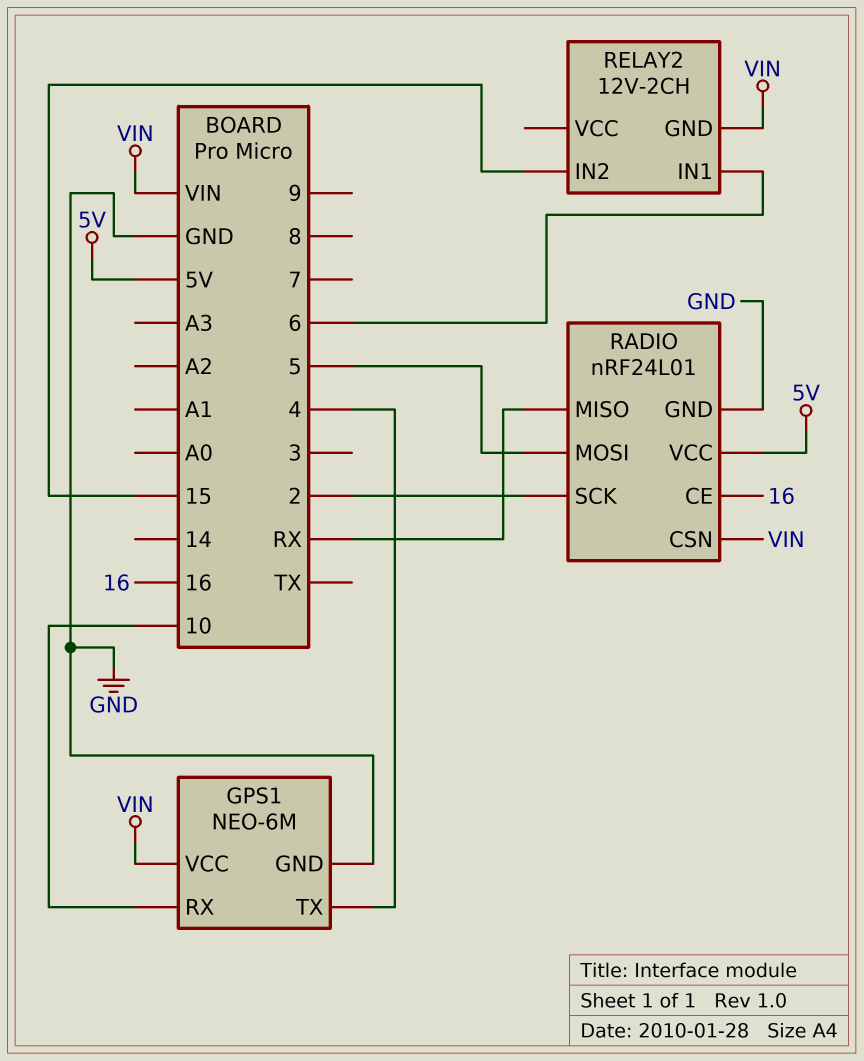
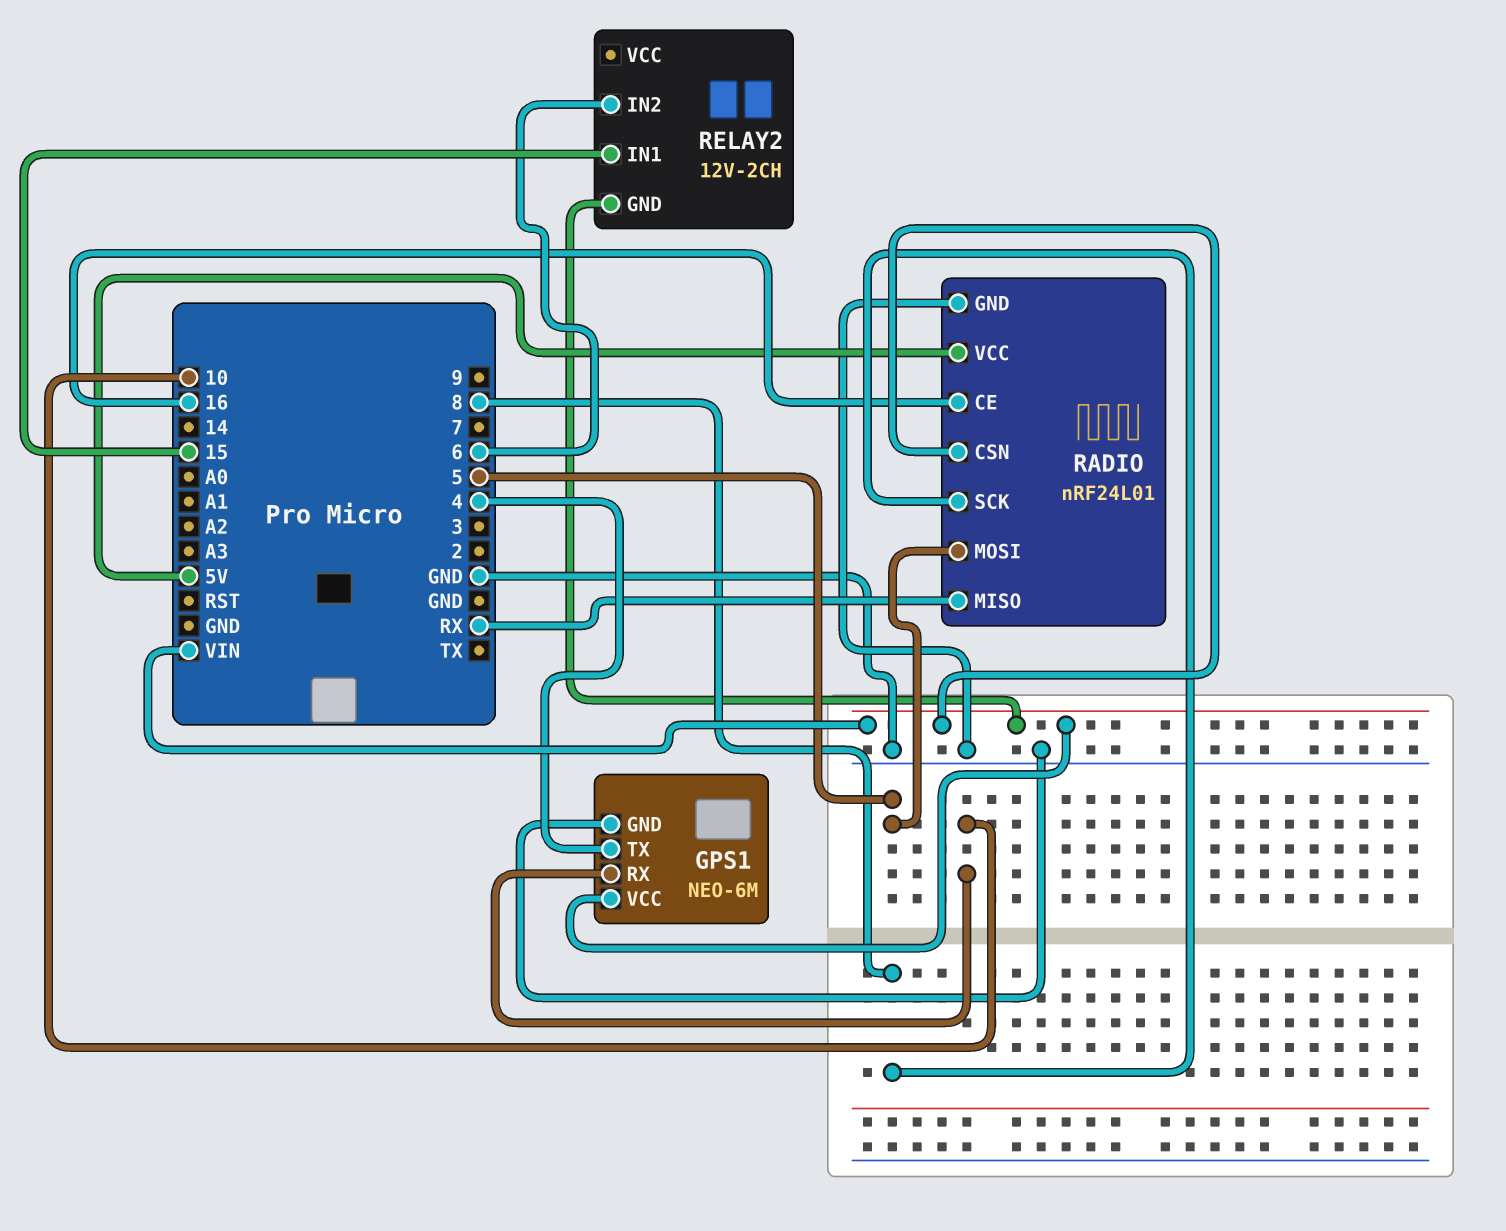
RADIO pin SCK: 2 -> 8
RELAY2 pin IN1: 6 -> 15
RELAY2 pin IN2: 15 -> 6

